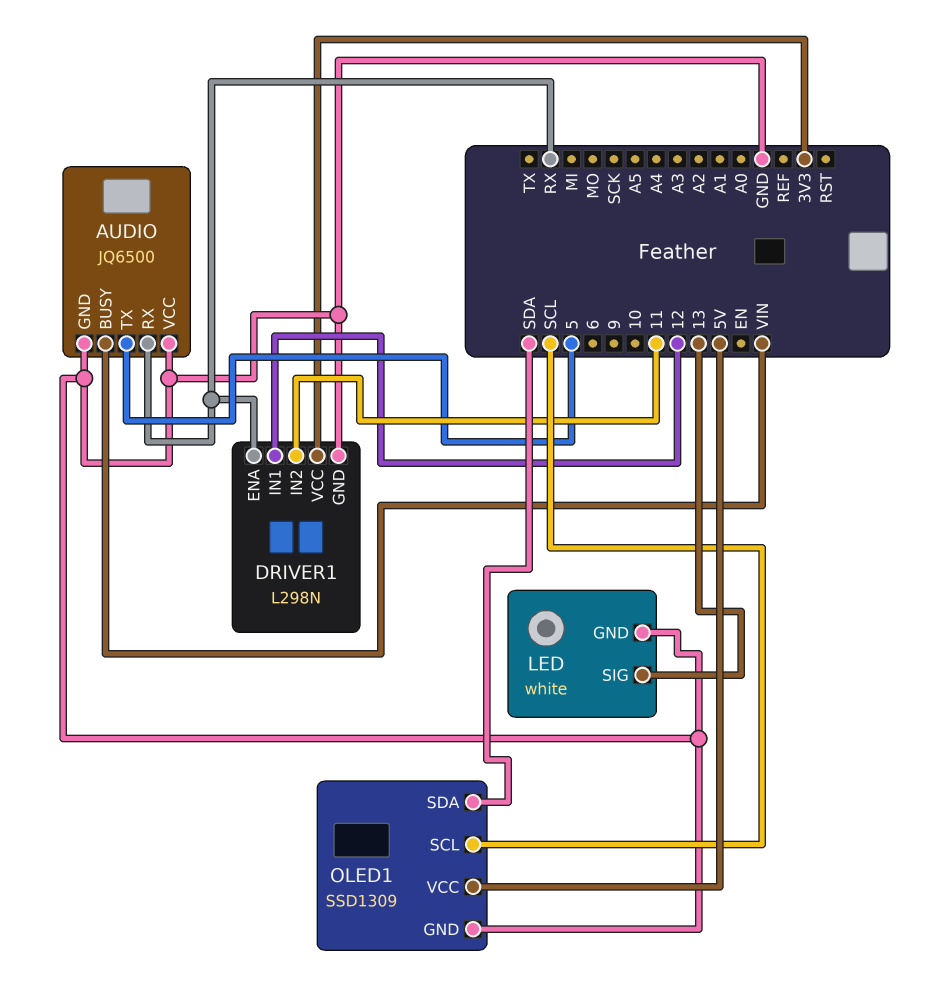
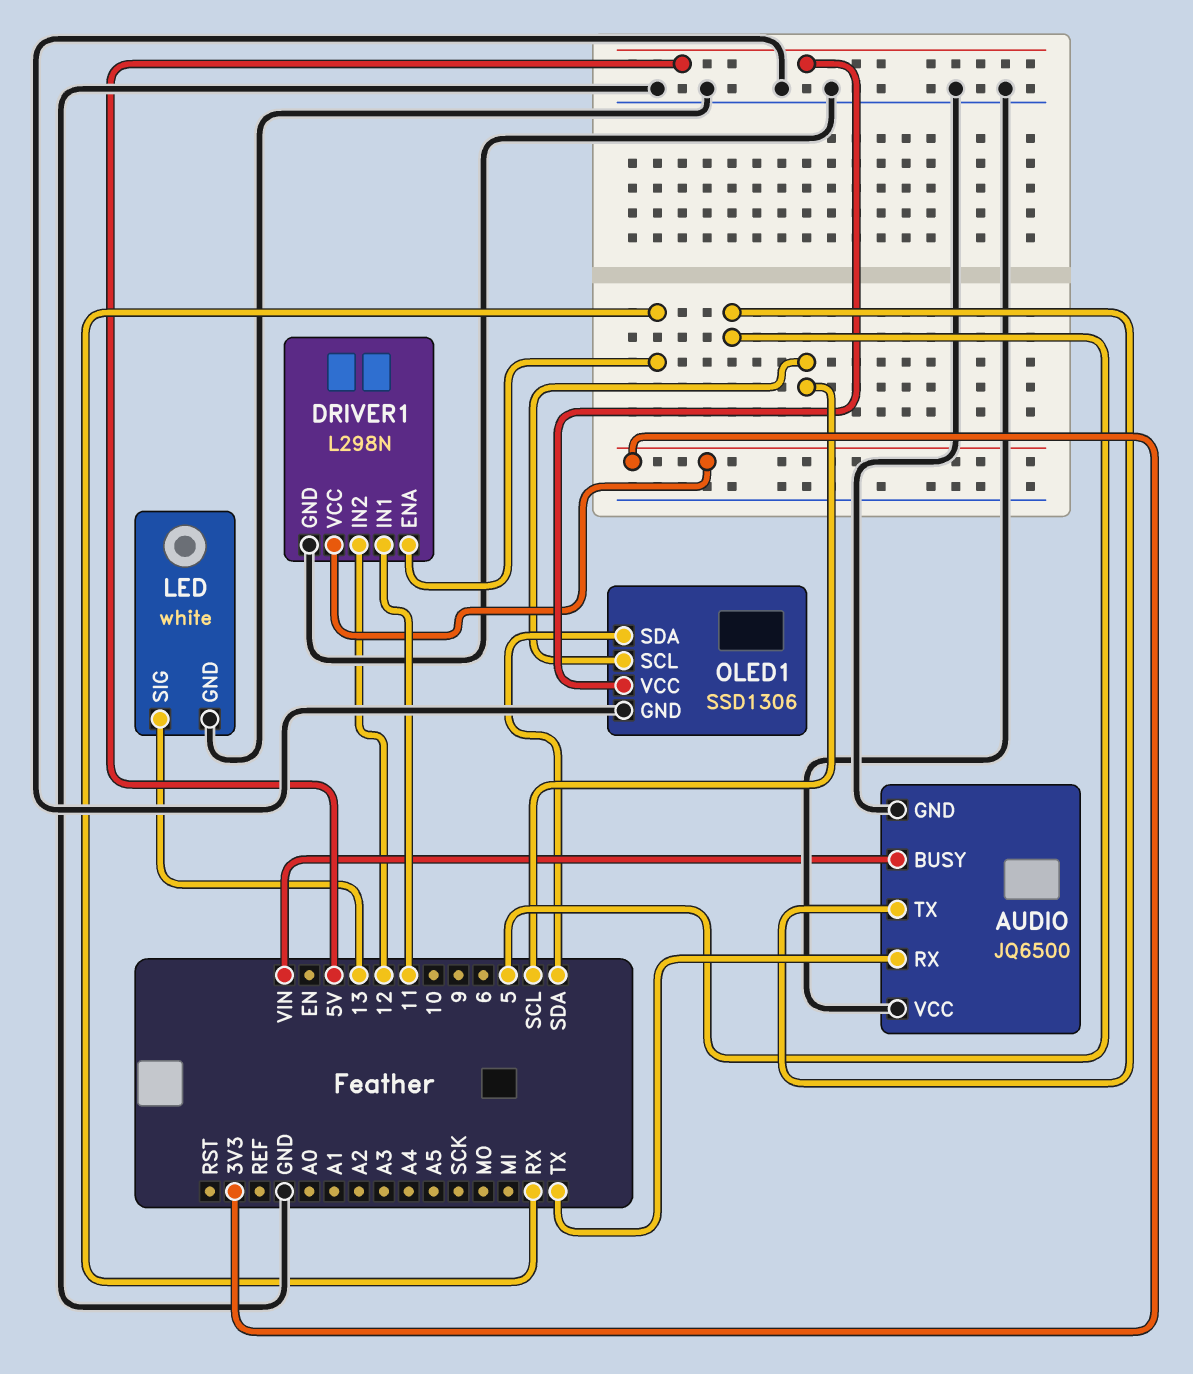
AUDIO pin RX: RX -> TX
DRIVER1 pin IN1: 12 -> 11
DRIVER1 pin IN2: 11 -> 12
OLED1: SSD1309 -> SSD1306

